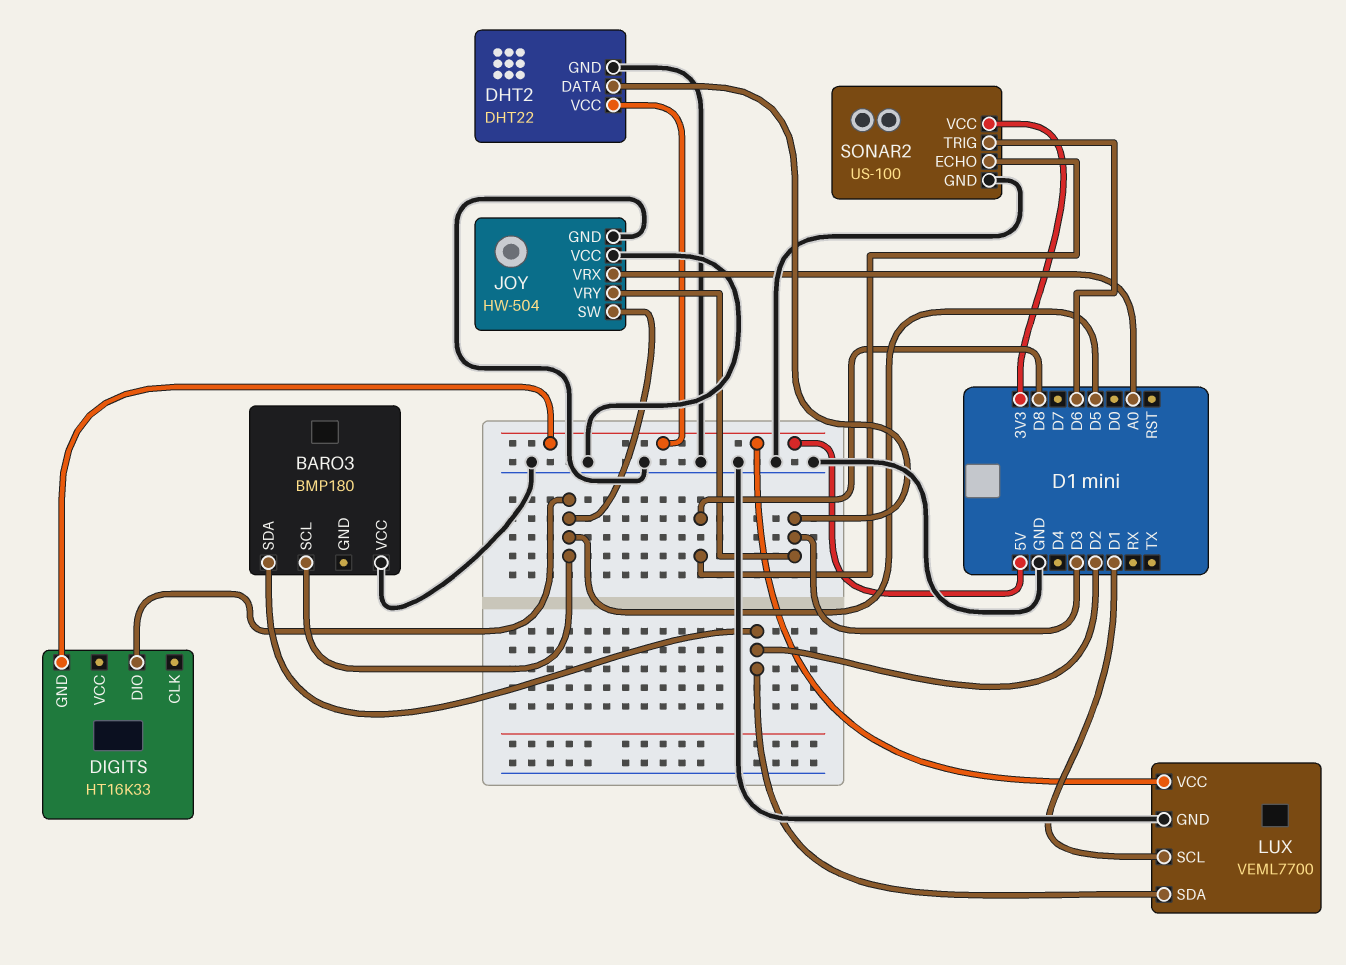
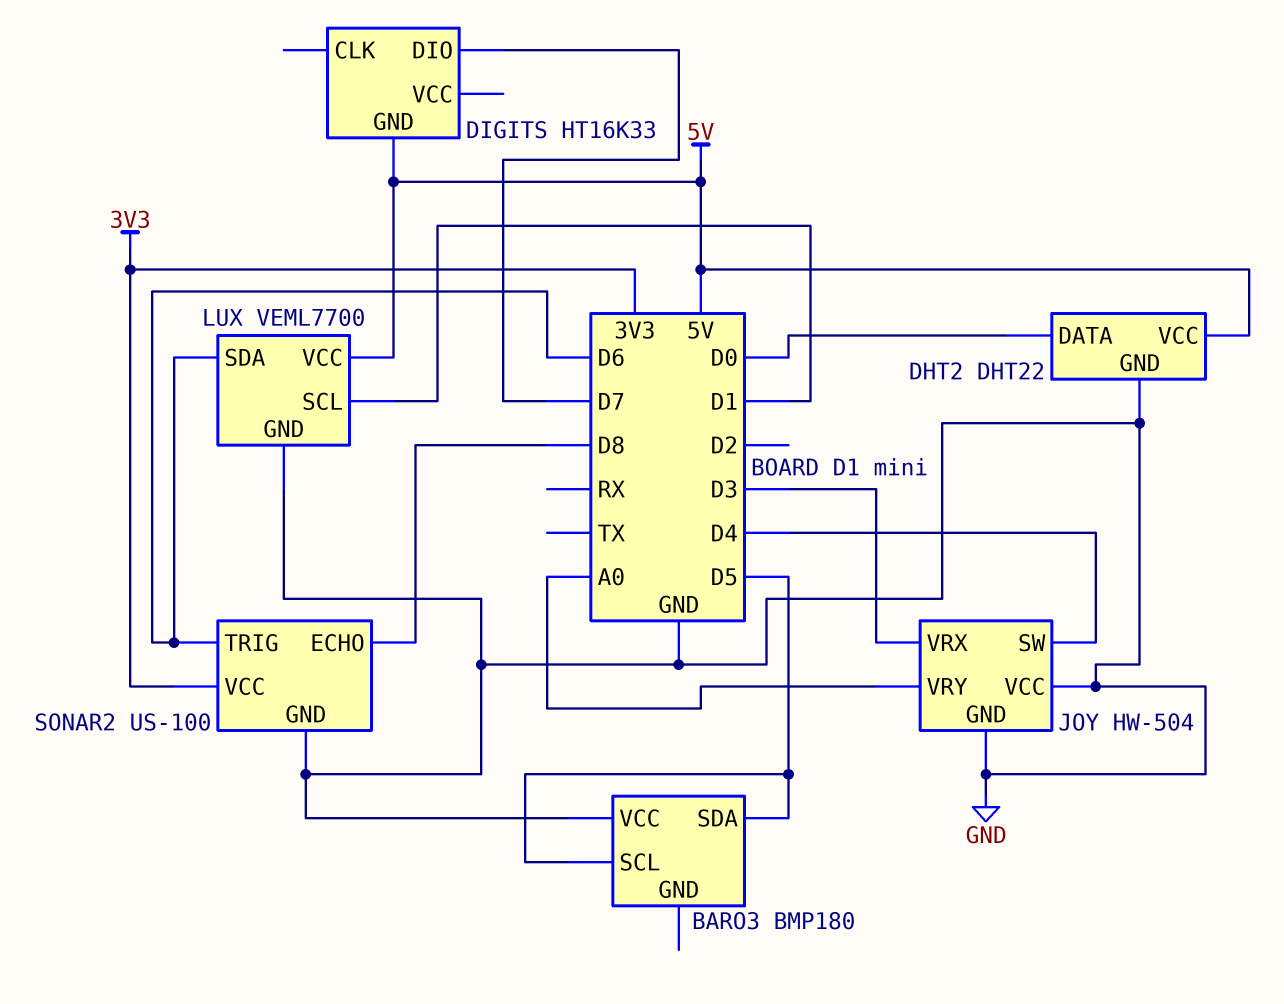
BARO3 pin SDA: D2 -> D5
DHT2 pin DATA: D3 -> D0
DIGITS pin DIO: D5 -> D7
JOY pin SW: D5 -> D4
JOY pin VRX: A0 -> D3
JOY pin VRY: D3 -> A0
LUX pin SDA: D2 -> D6

